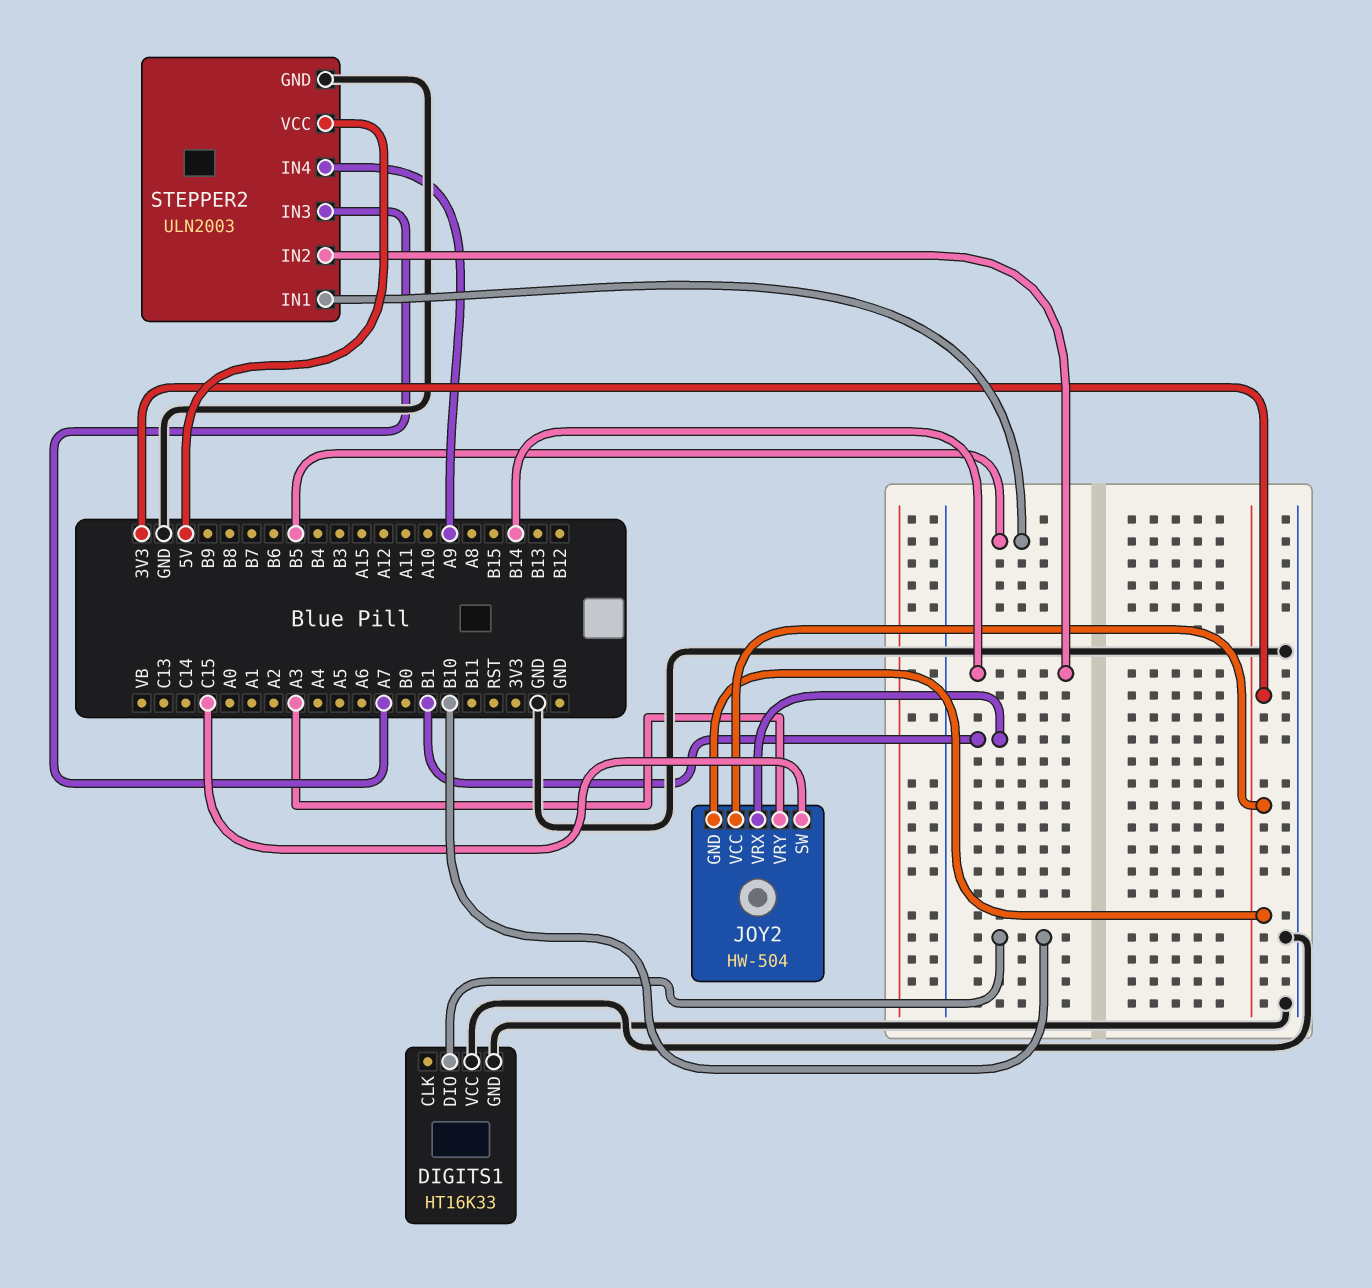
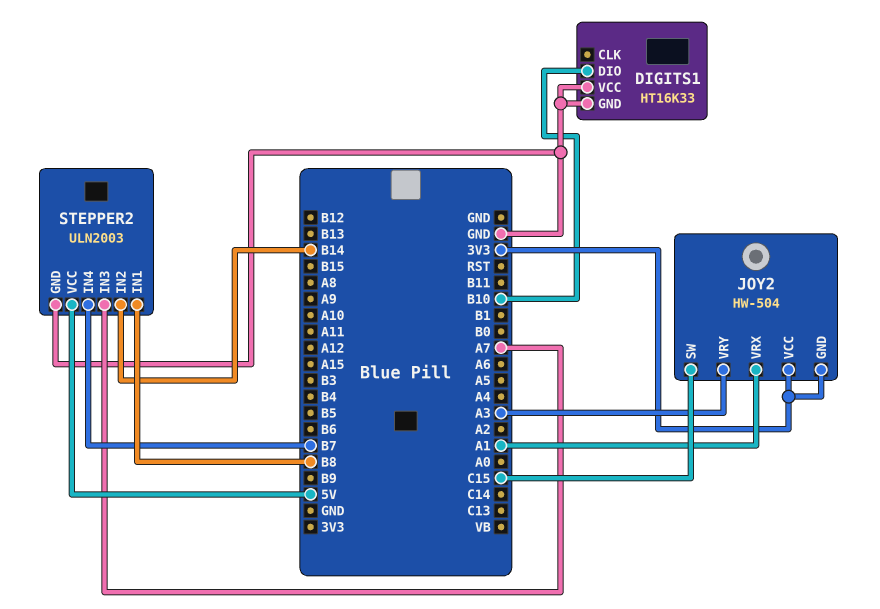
JOY2 pin VRX: B1 -> A1
STEPPER2 pin IN1: B5 -> B8
STEPPER2 pin IN4: A9 -> B7

